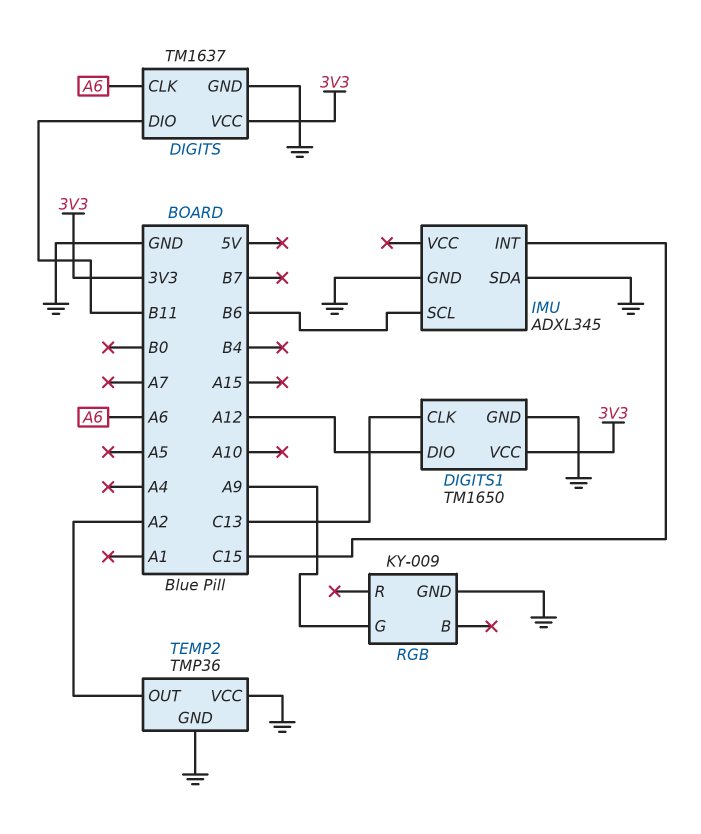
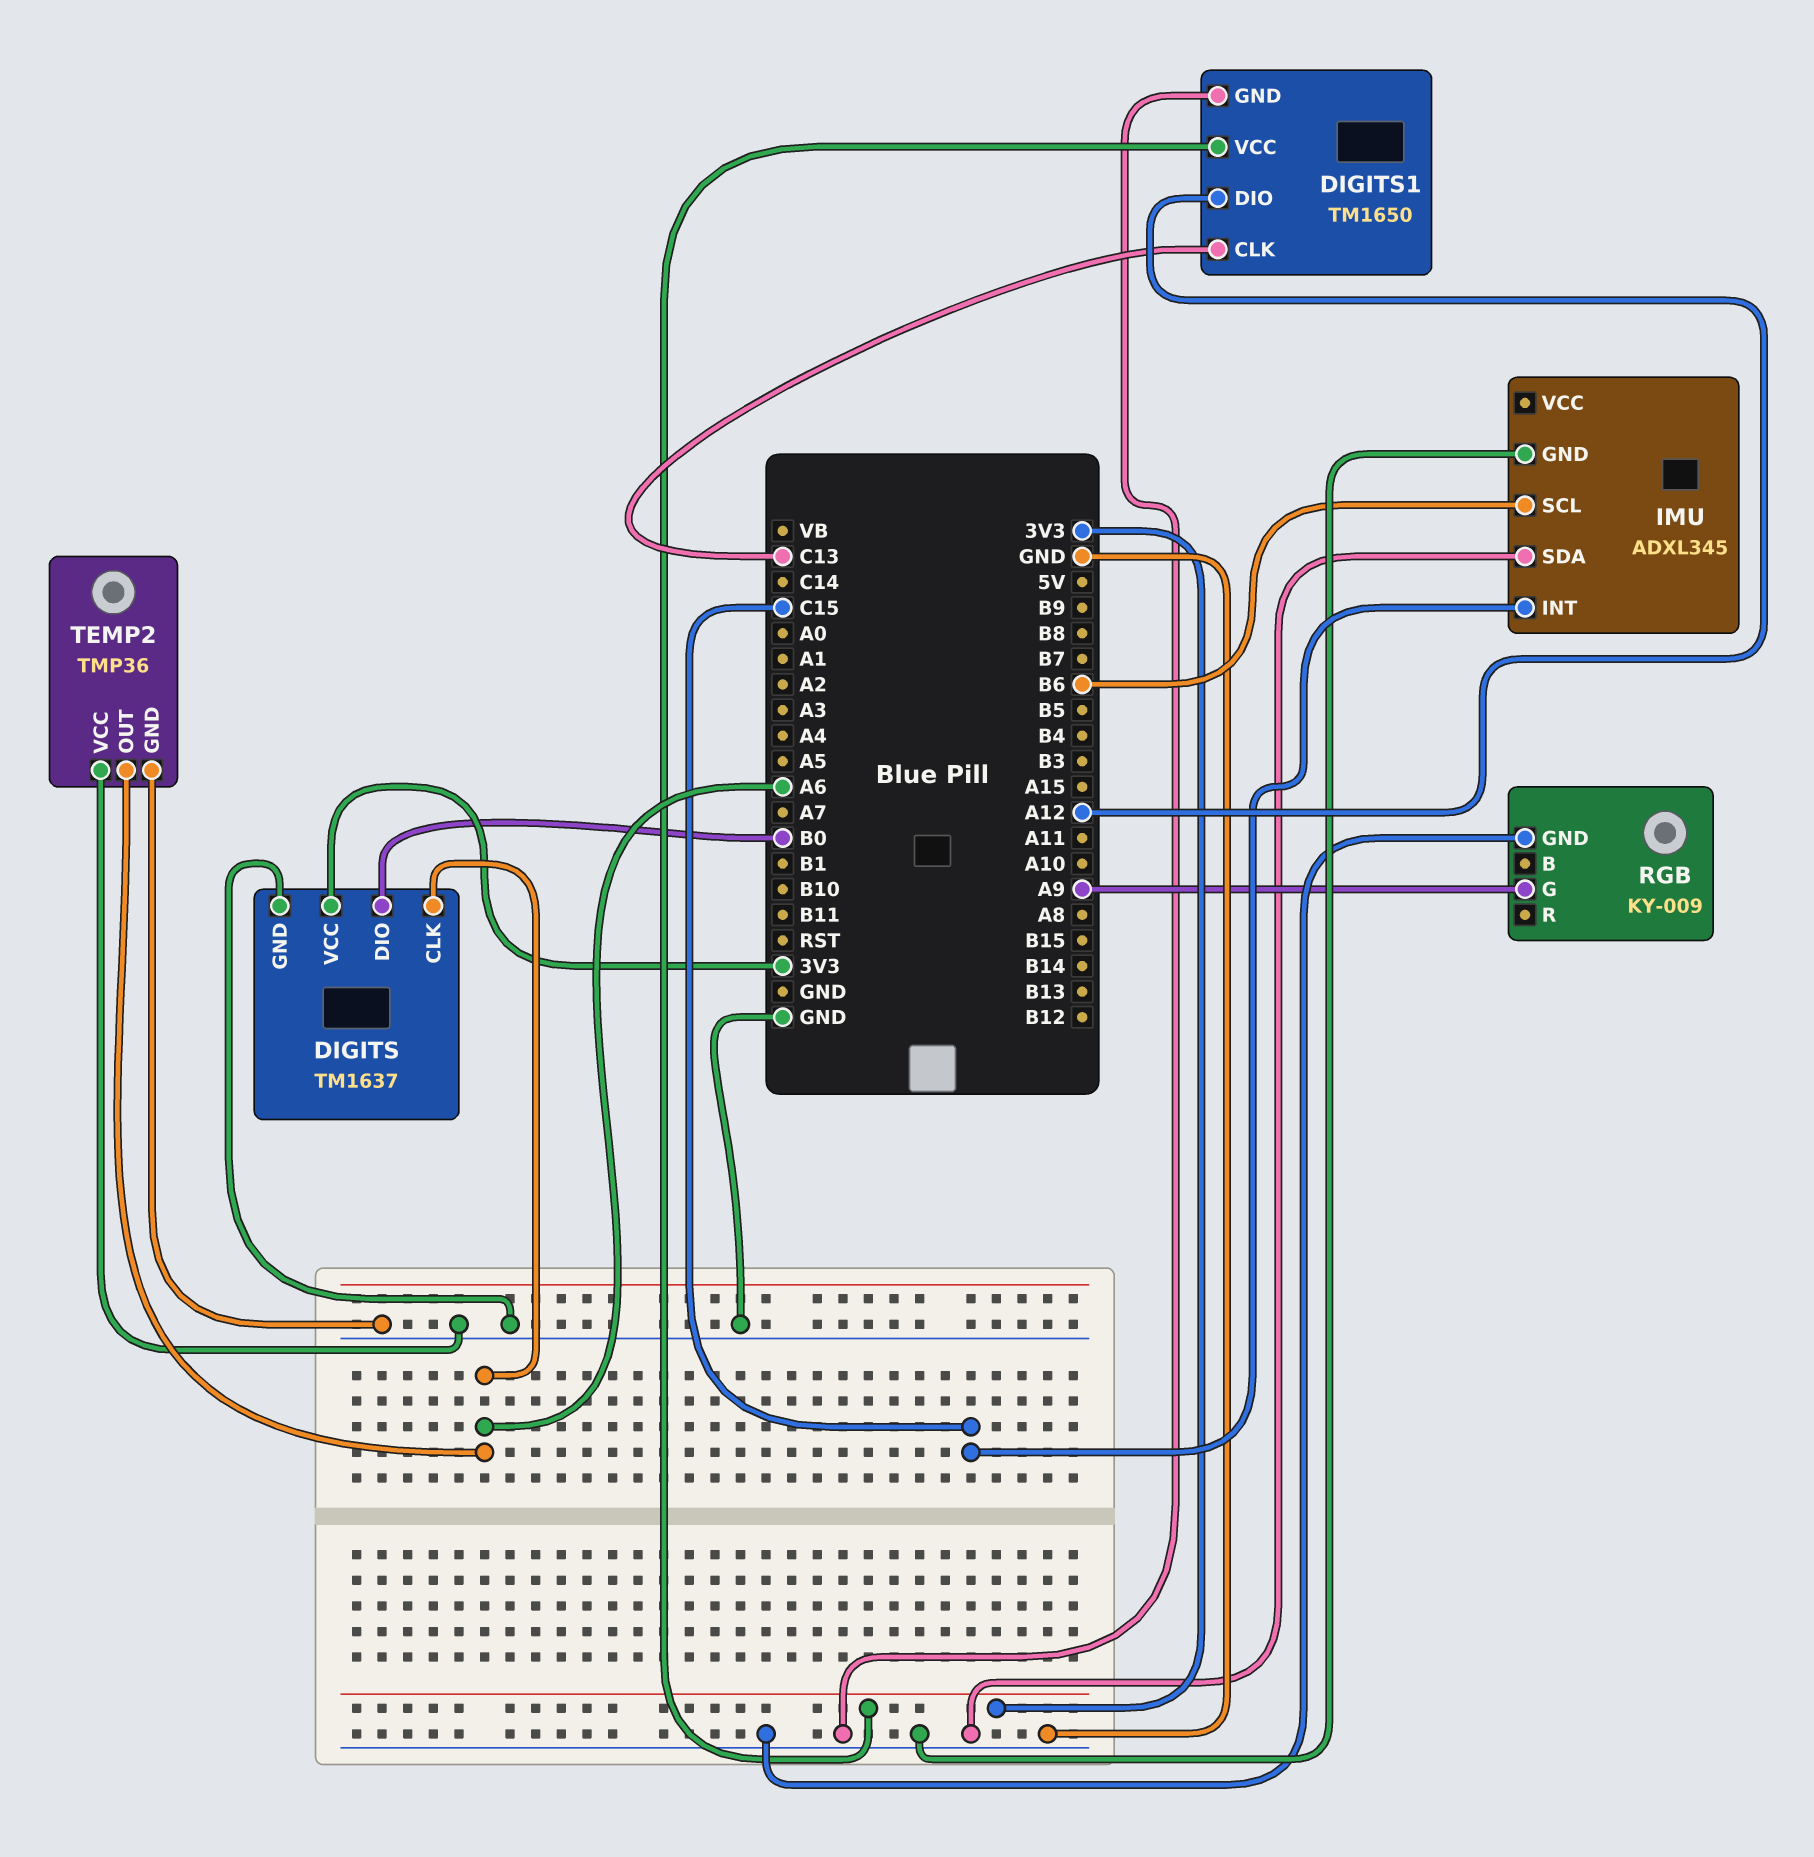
DIGITS pin DIO: B11 -> B0
TEMP2 pin OUT: A2 -> A6

